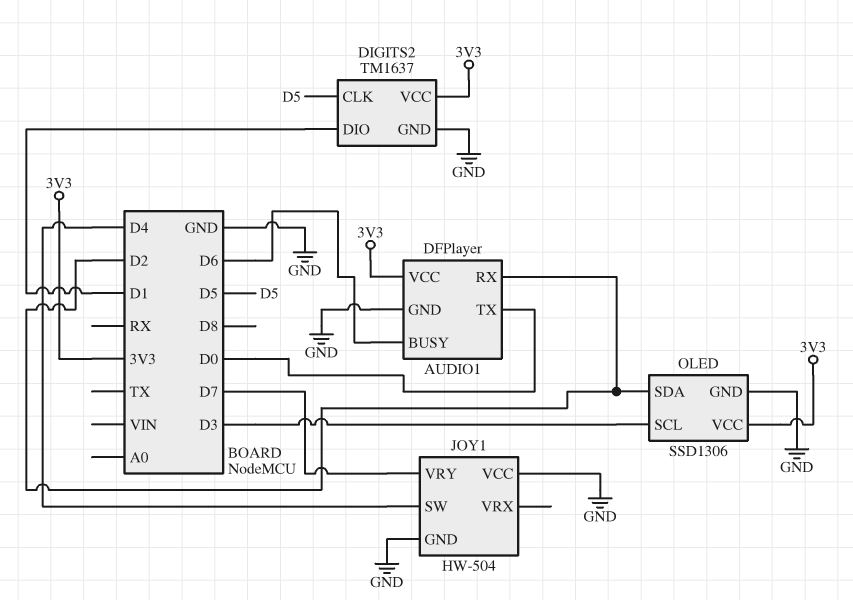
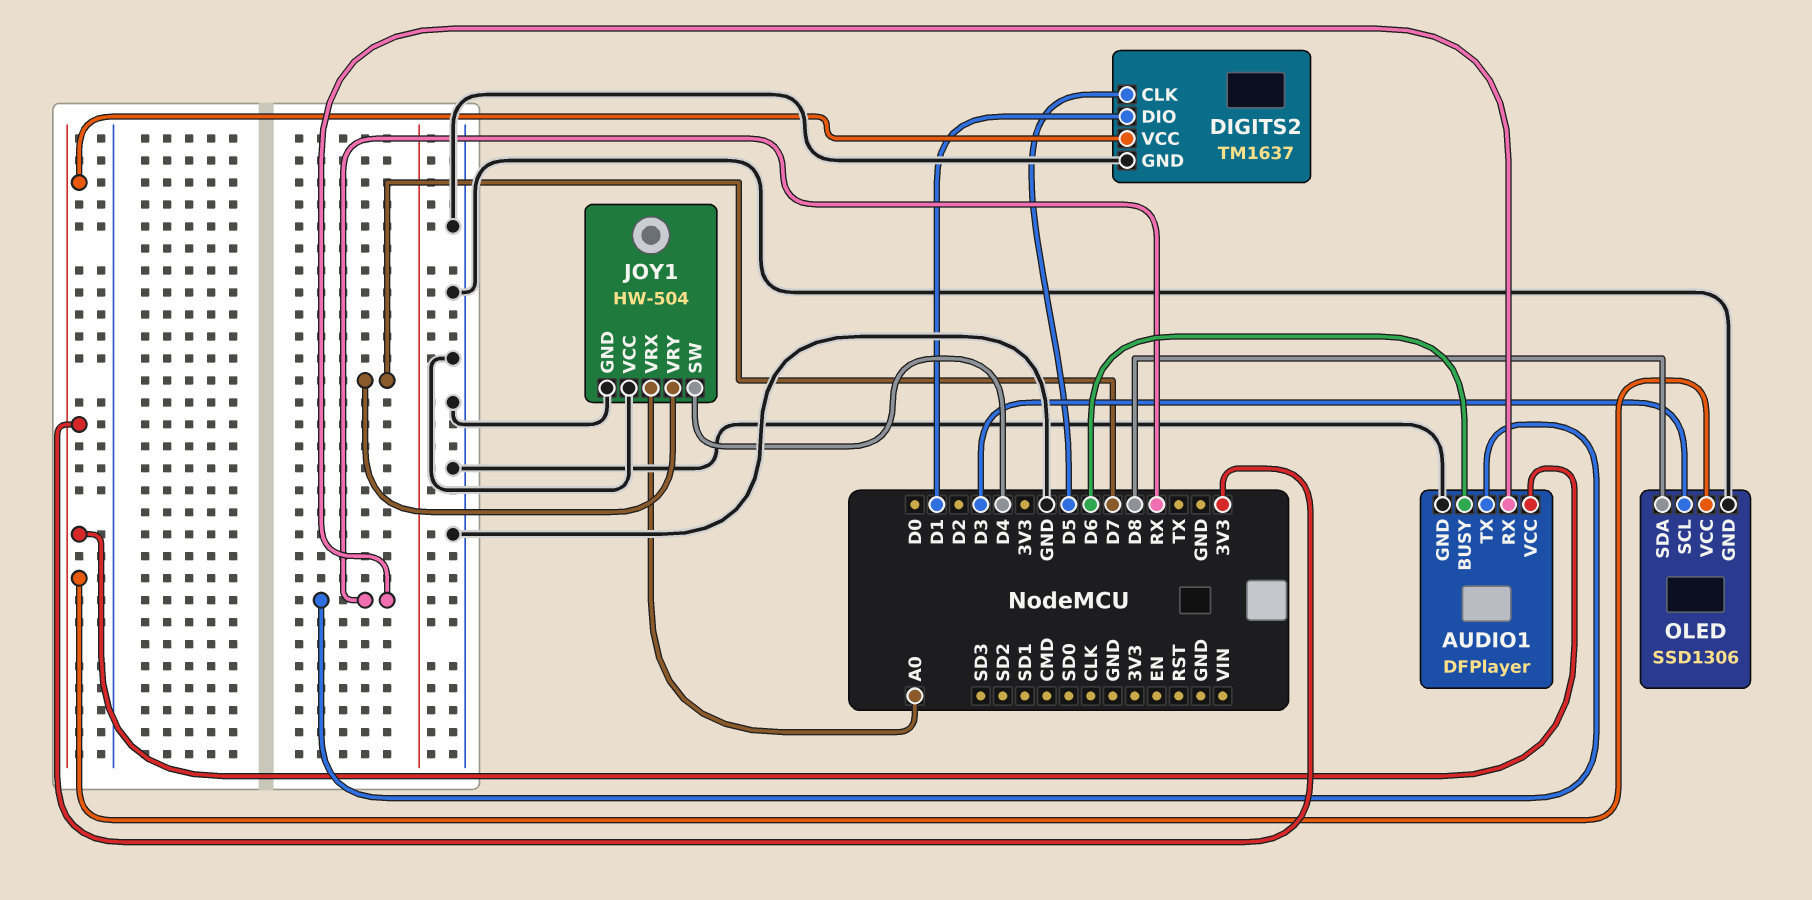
AUDIO1 pin RX: D2 -> RX
AUDIO1 pin TX: D0 -> RX
JOY1 pin VRX: none -> A0
OLED pin SDA: D2 -> D8

